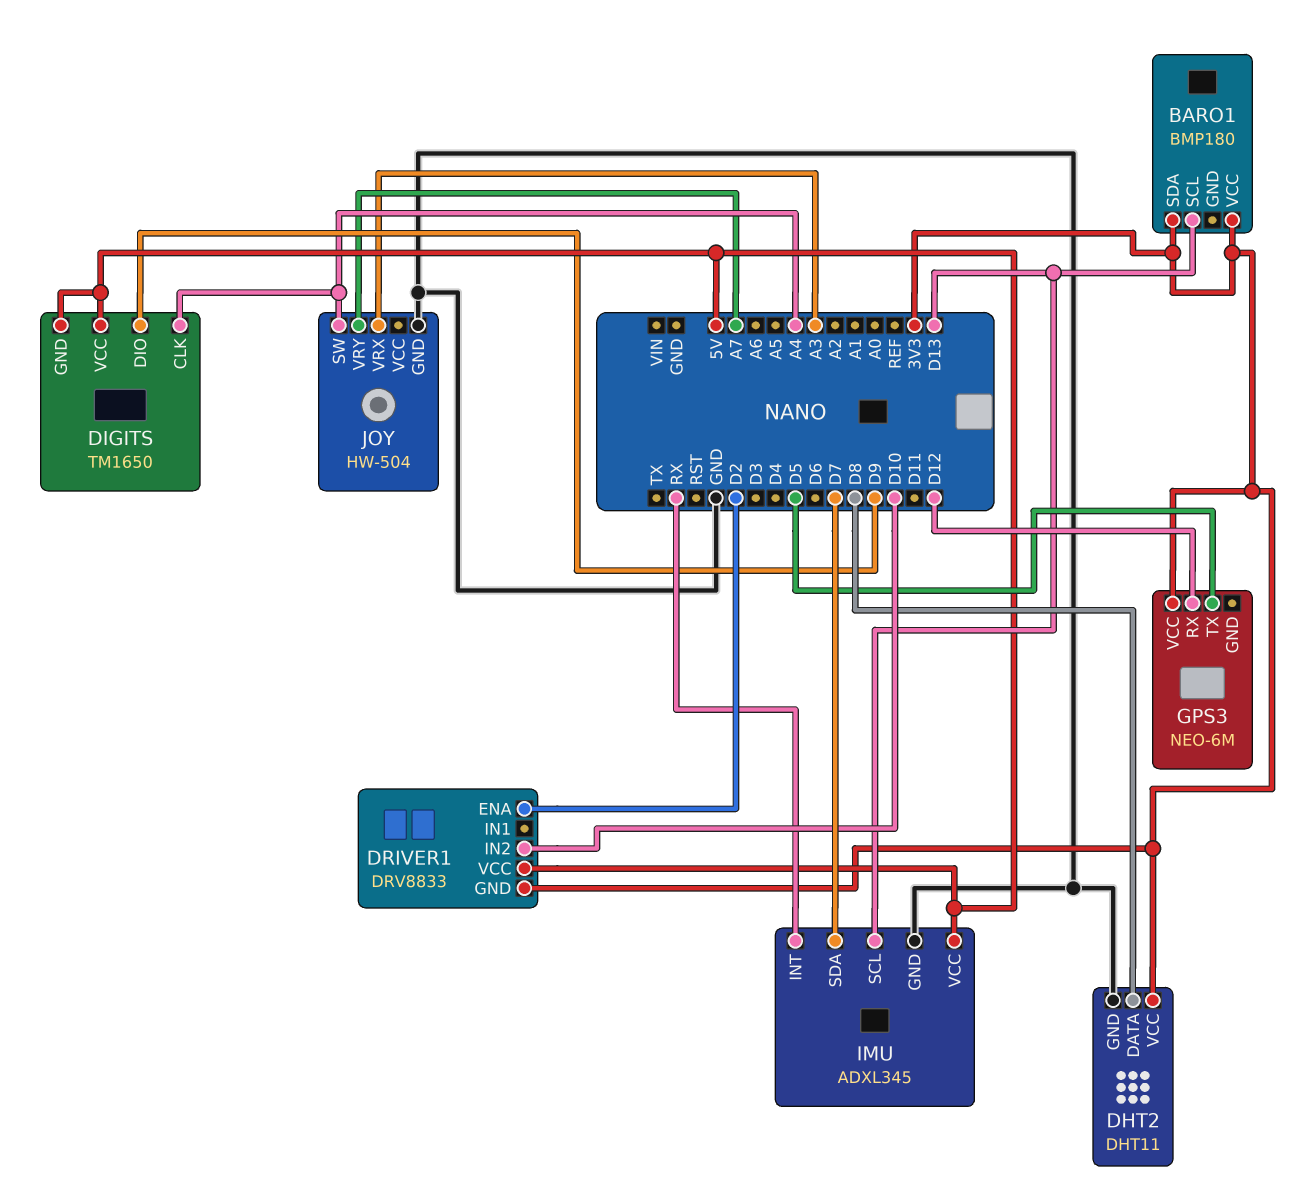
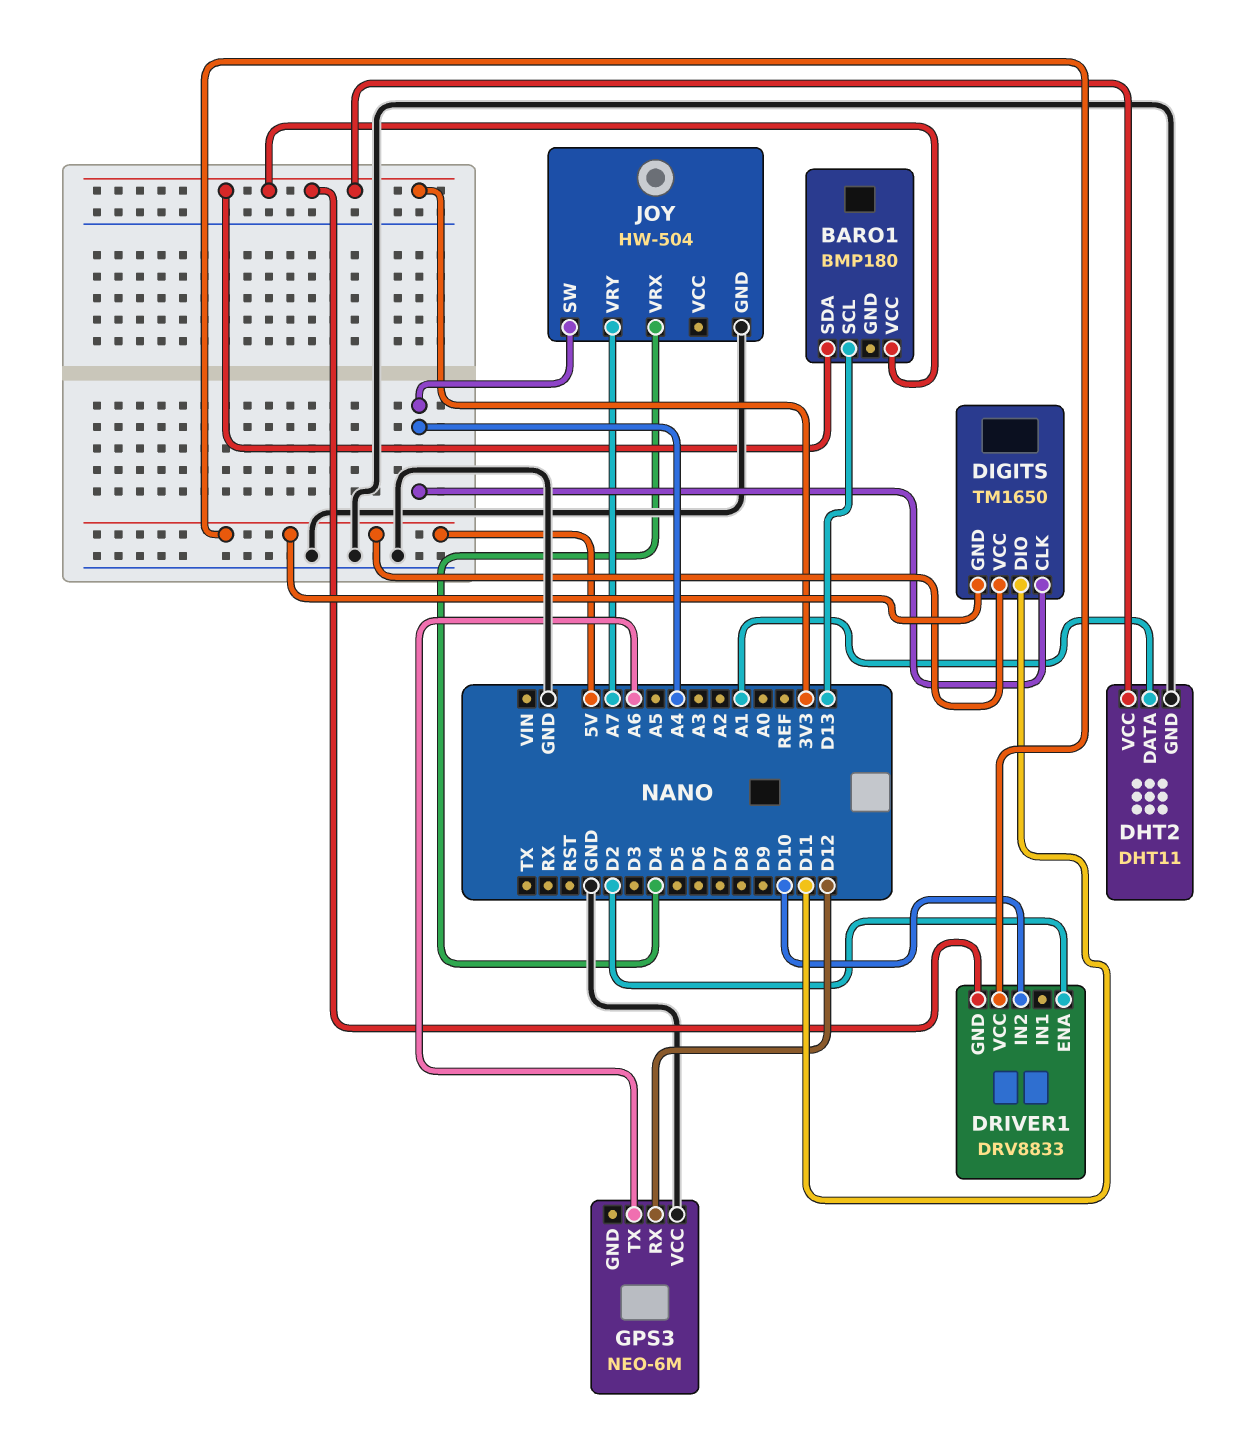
DHT2 pin DATA: D8 -> A1
DIGITS pin DIO: D9 -> D11
GPS3 pin TX: D5 -> A6
GPS3 pin VCC: 3V3 -> GND
IMU: ADXL345 -> none
IMU pin GND: GND -> none
IMU pin INT: RX -> none
IMU pin SCL: D13 -> none
IMU pin SDA: D7 -> none
IMU pin VCC: 5V -> none
JOY pin VRX: A3 -> D4

